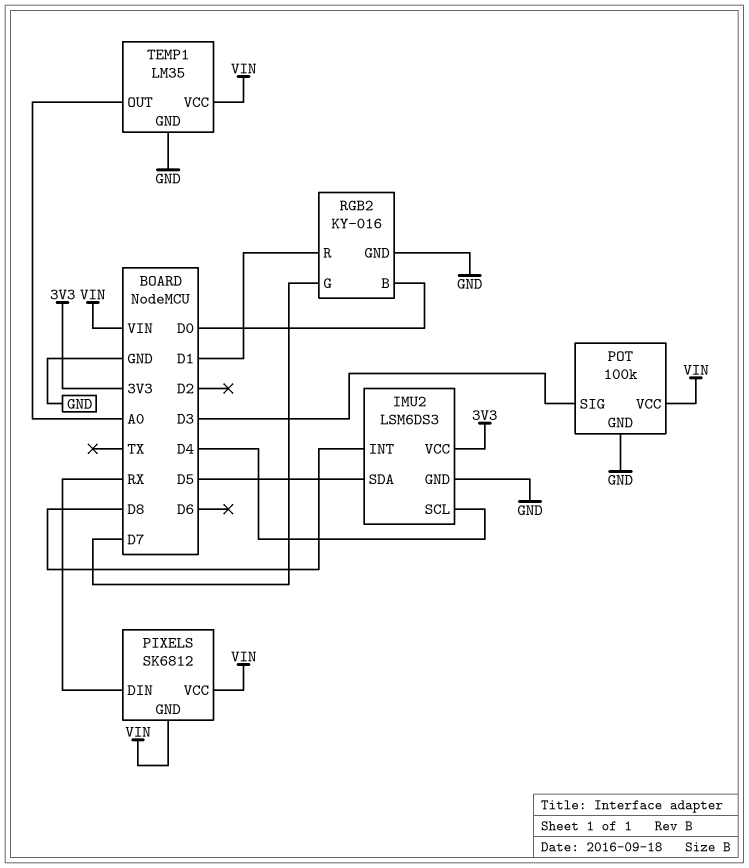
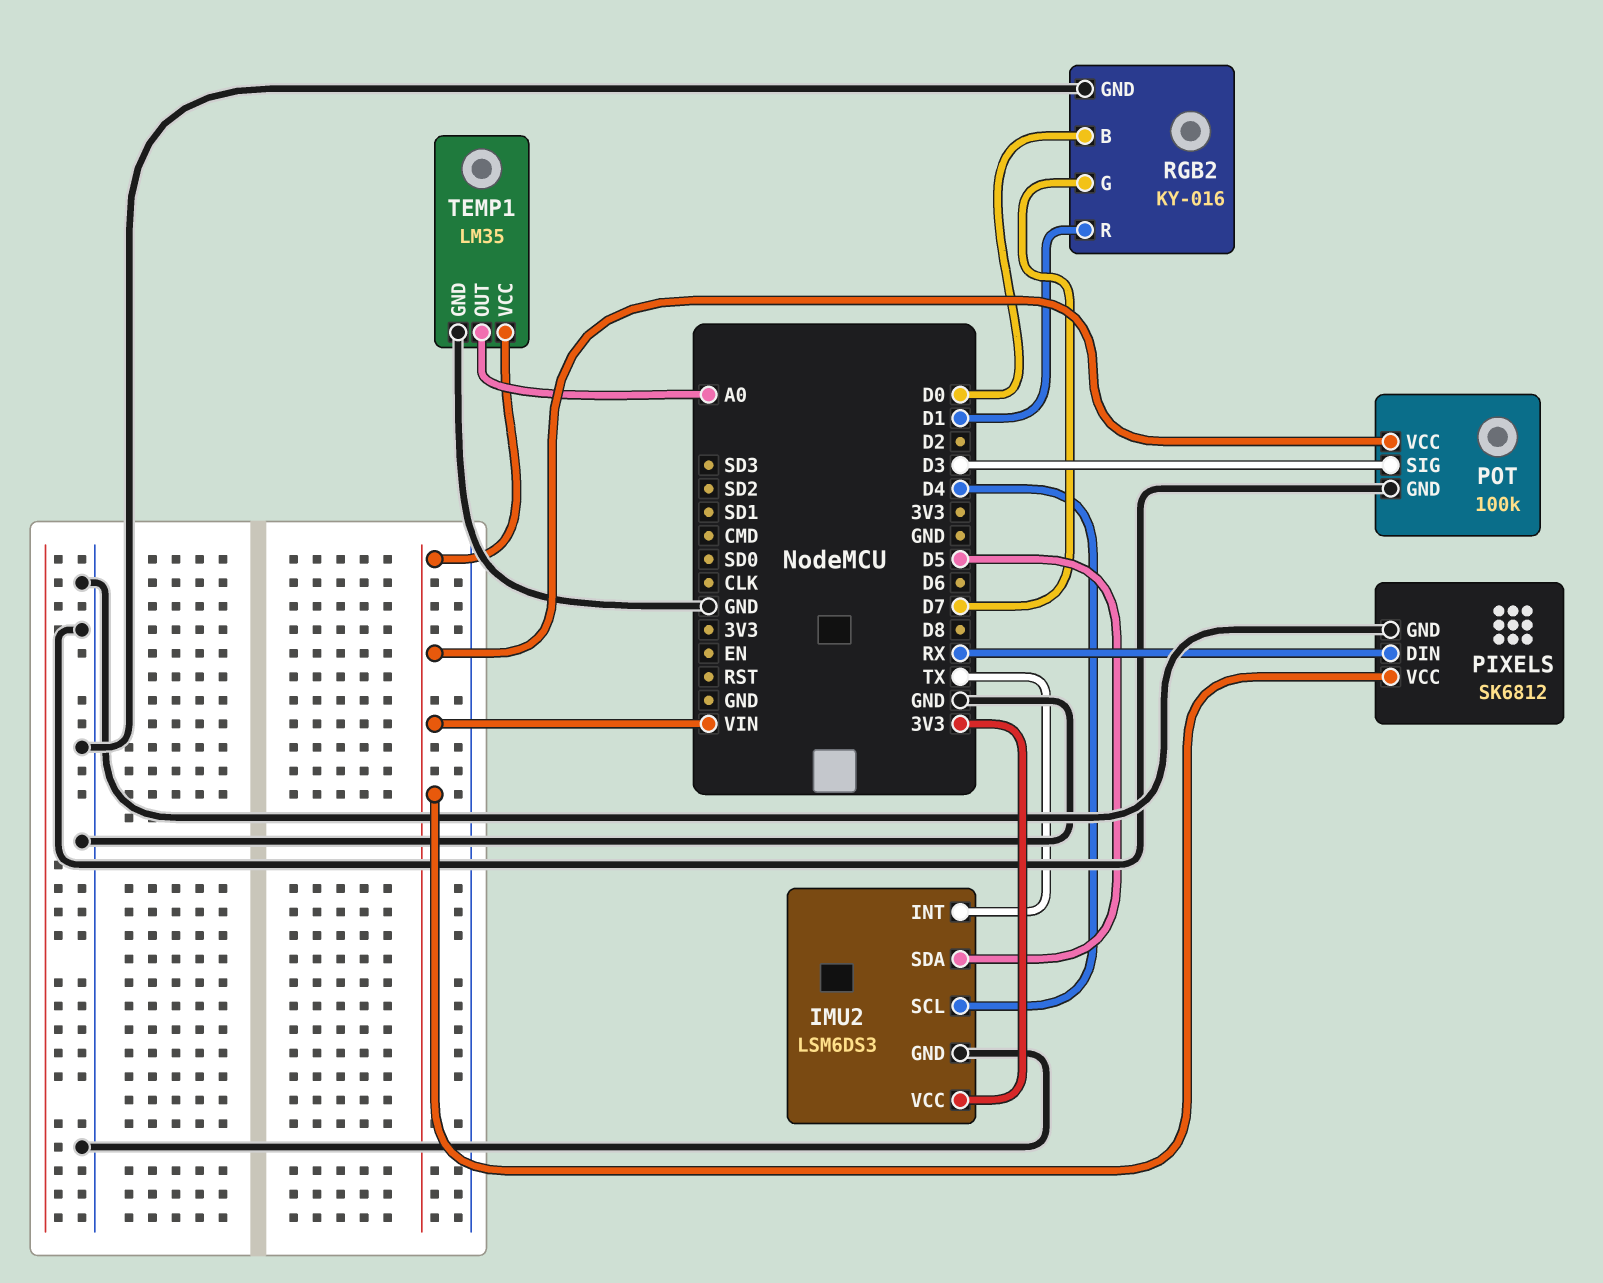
IMU2 pin INT: D8 -> TX
PIXELS pin GND: VIN -> GND

